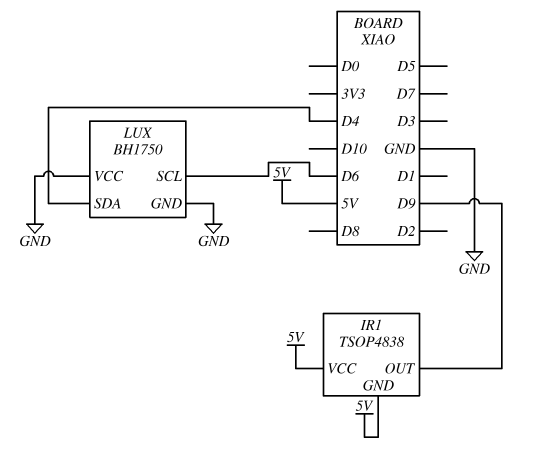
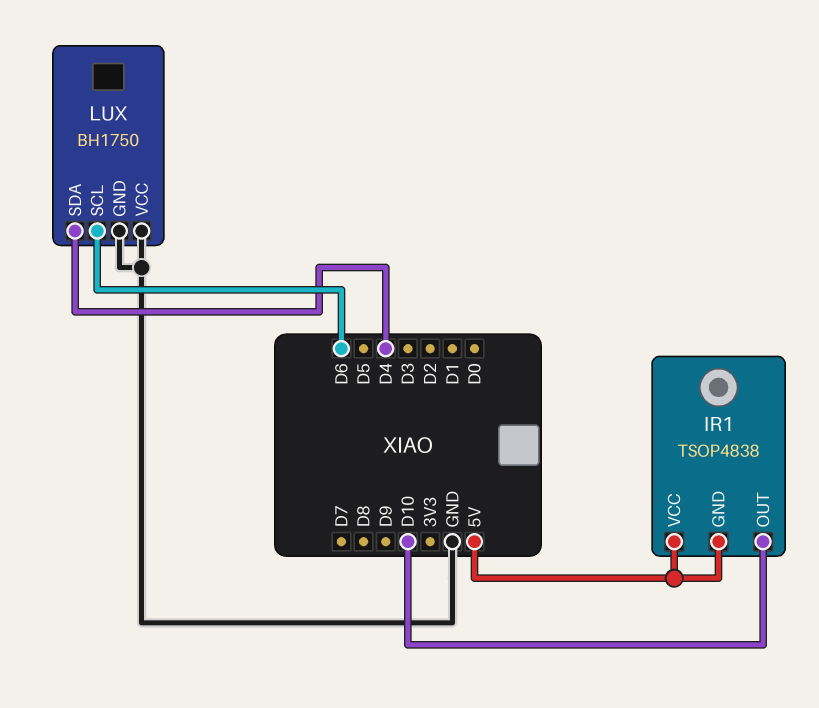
IR1 pin OUT: D9 -> D10

